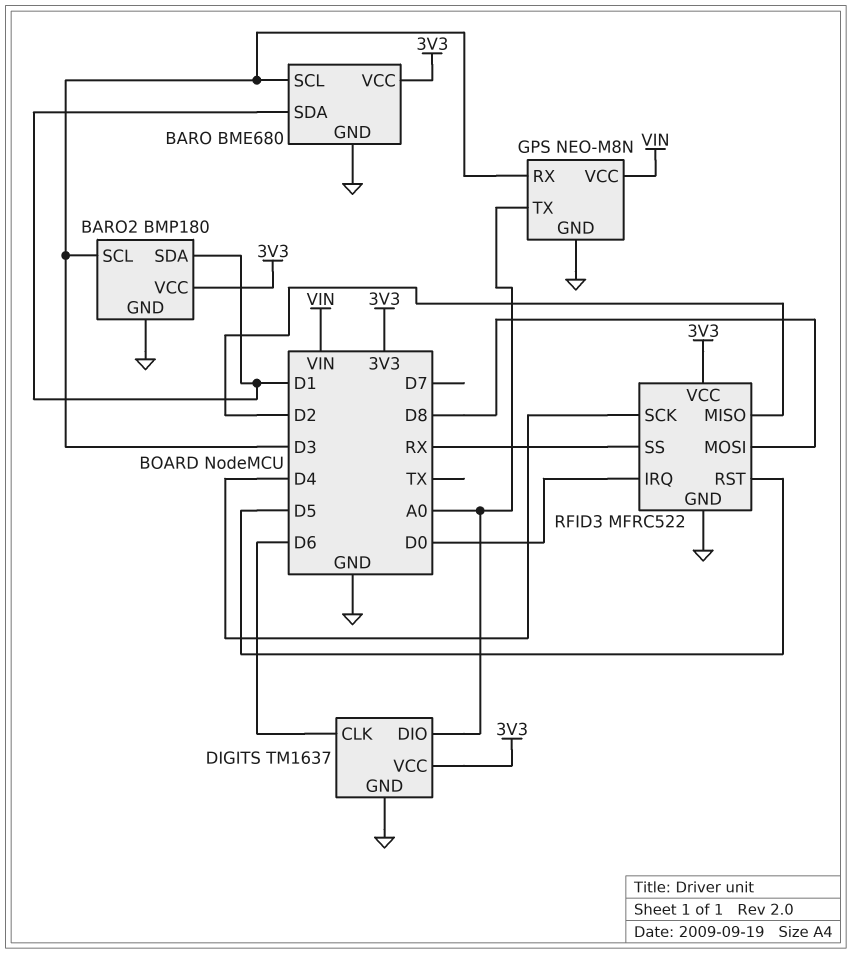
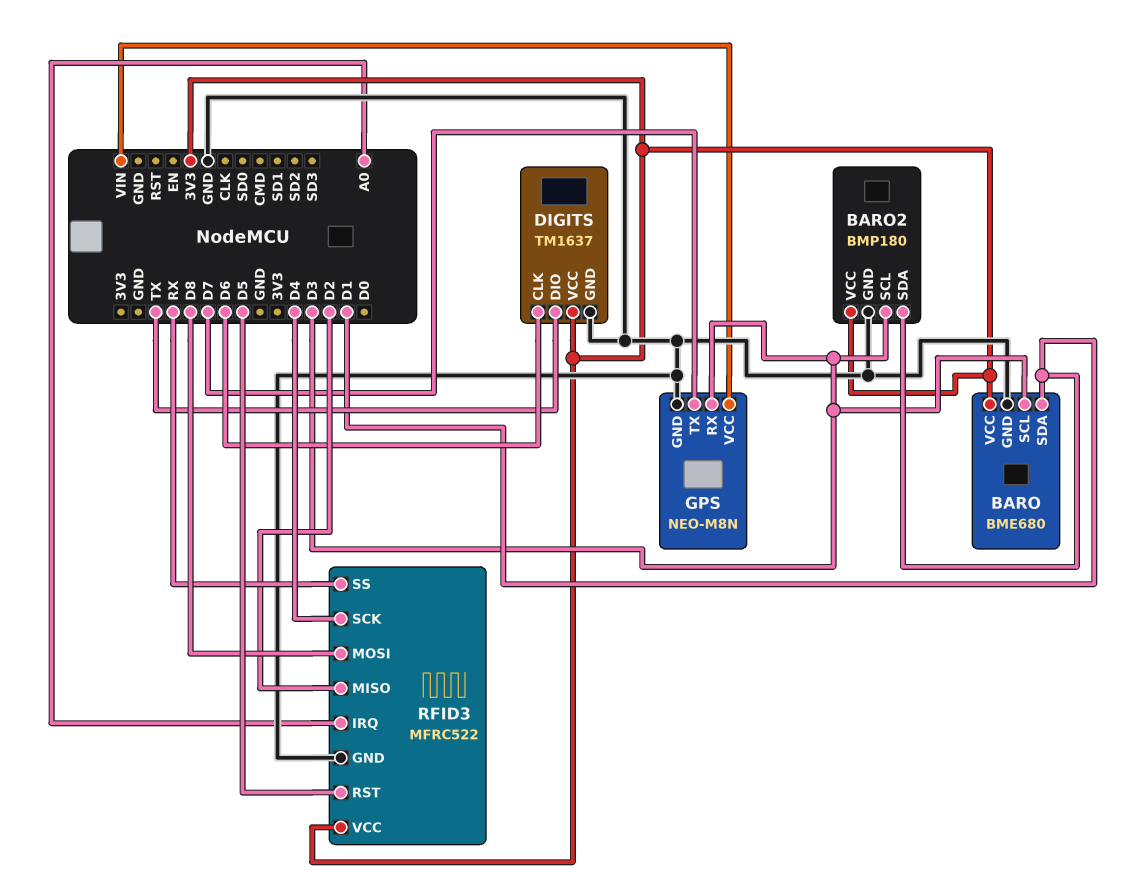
DIGITS pin DIO: A0 -> TX
GPS pin TX: A0 -> D7
RFID3 pin IRQ: D0 -> A0

